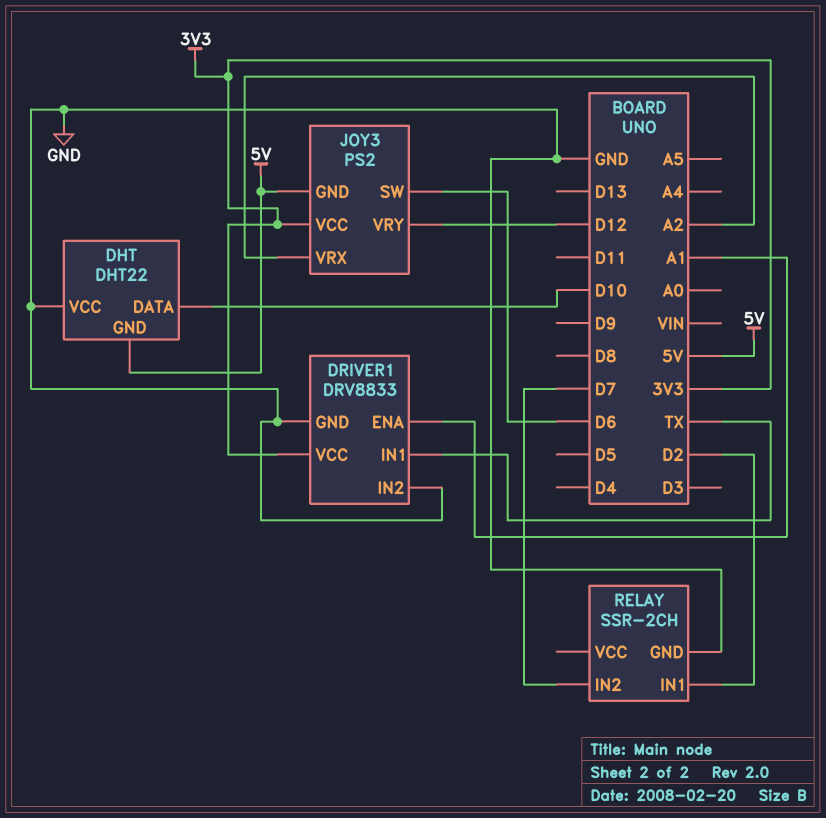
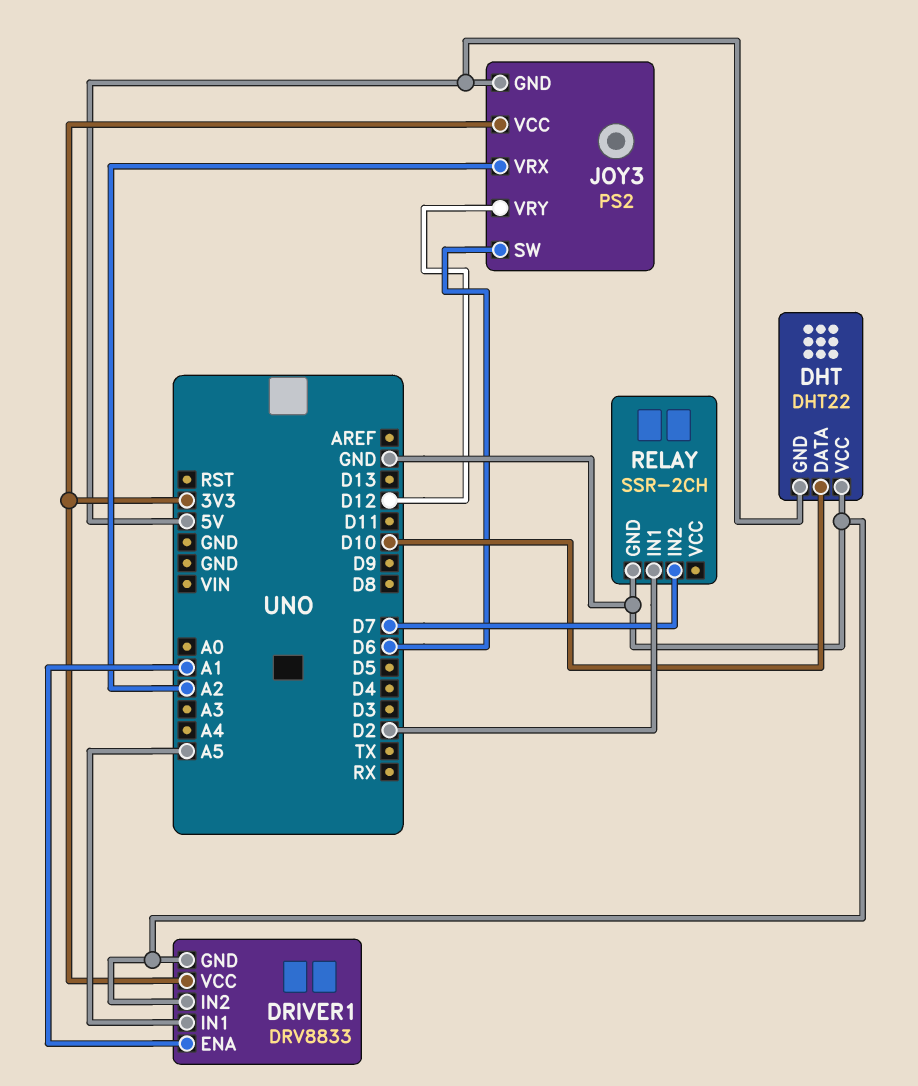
DRIVER1 pin IN1: TX -> A5

